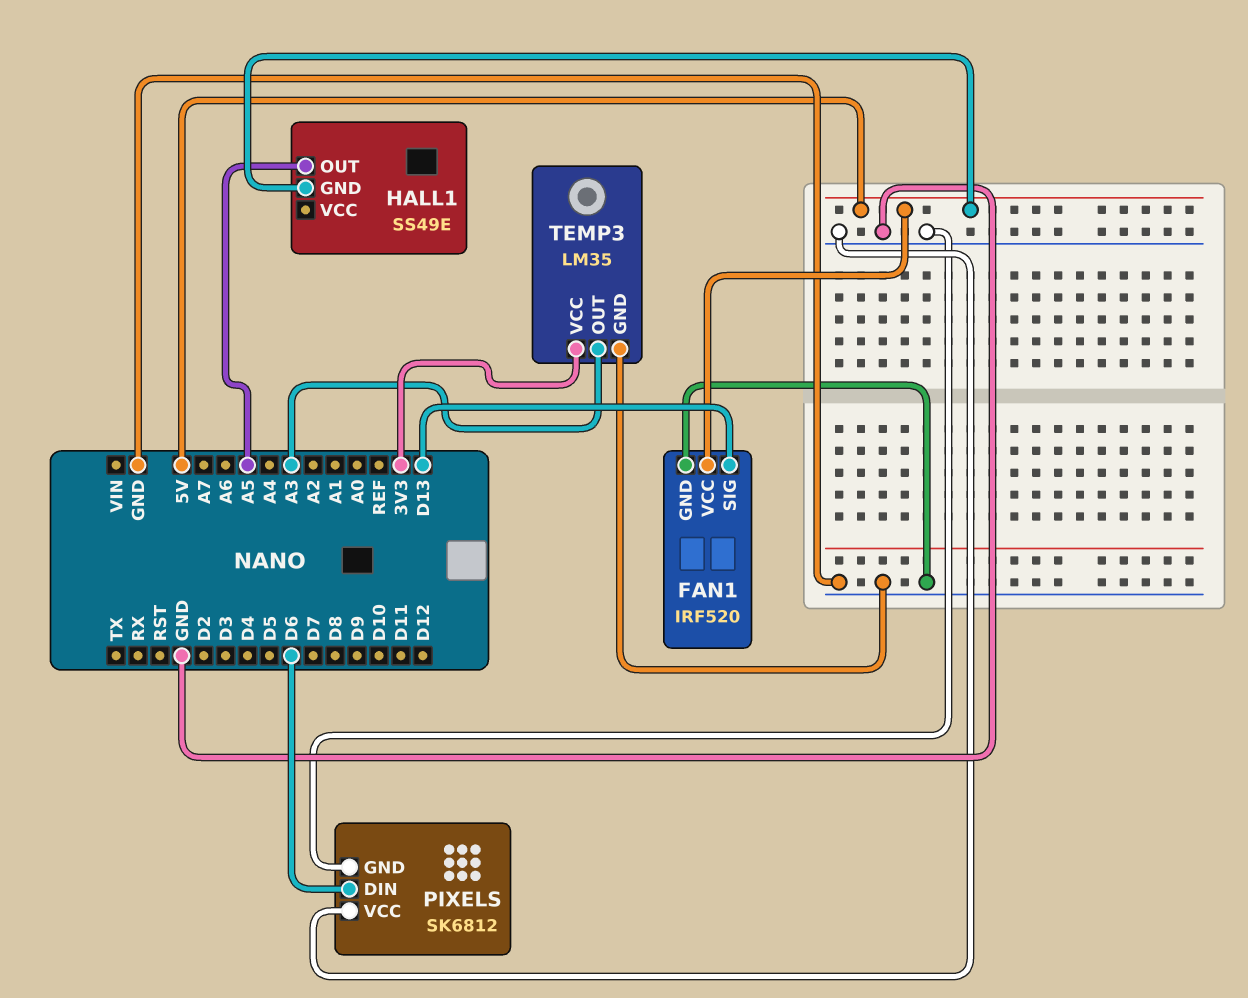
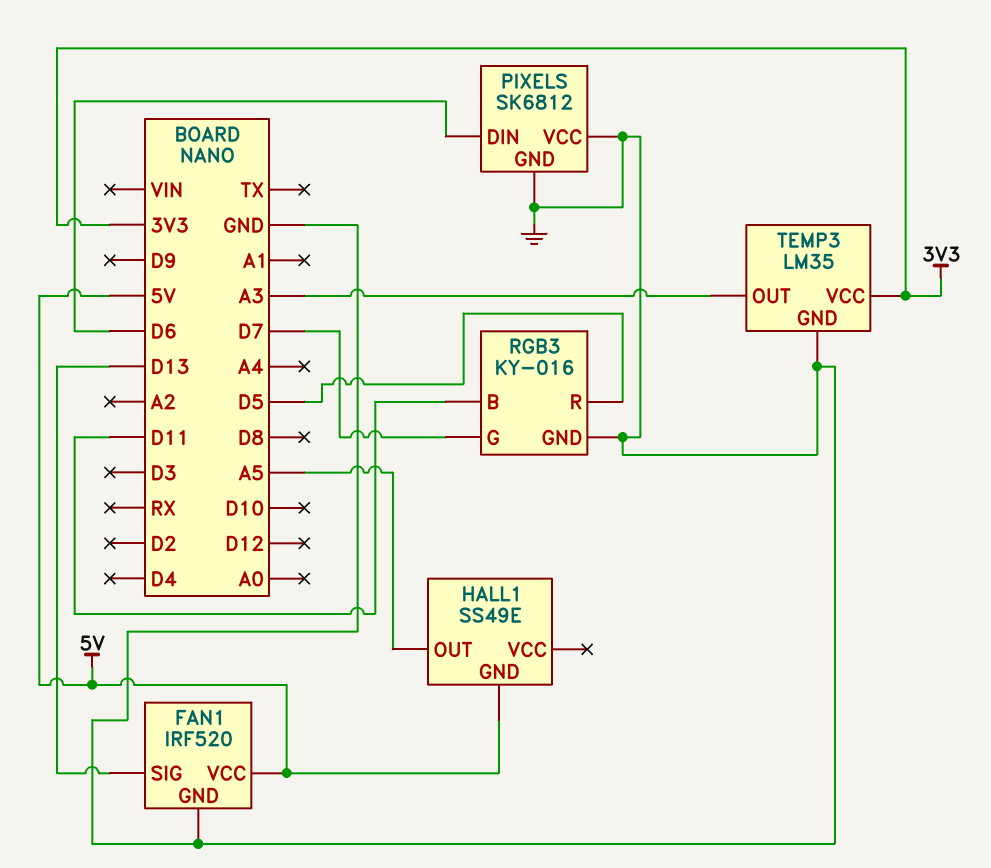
RGB3: none -> KY-016
RGB3 pin B: none -> D11
RGB3 pin G: none -> D7
RGB3 pin GND: none -> GND
RGB3 pin R: none -> D5

